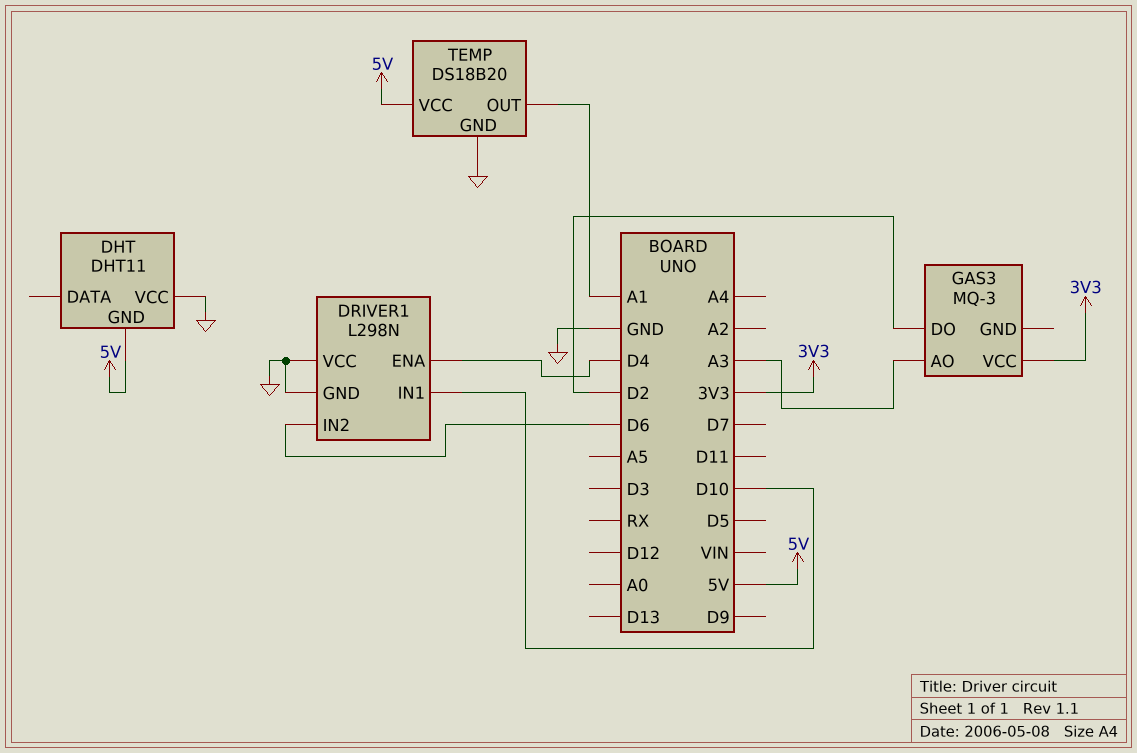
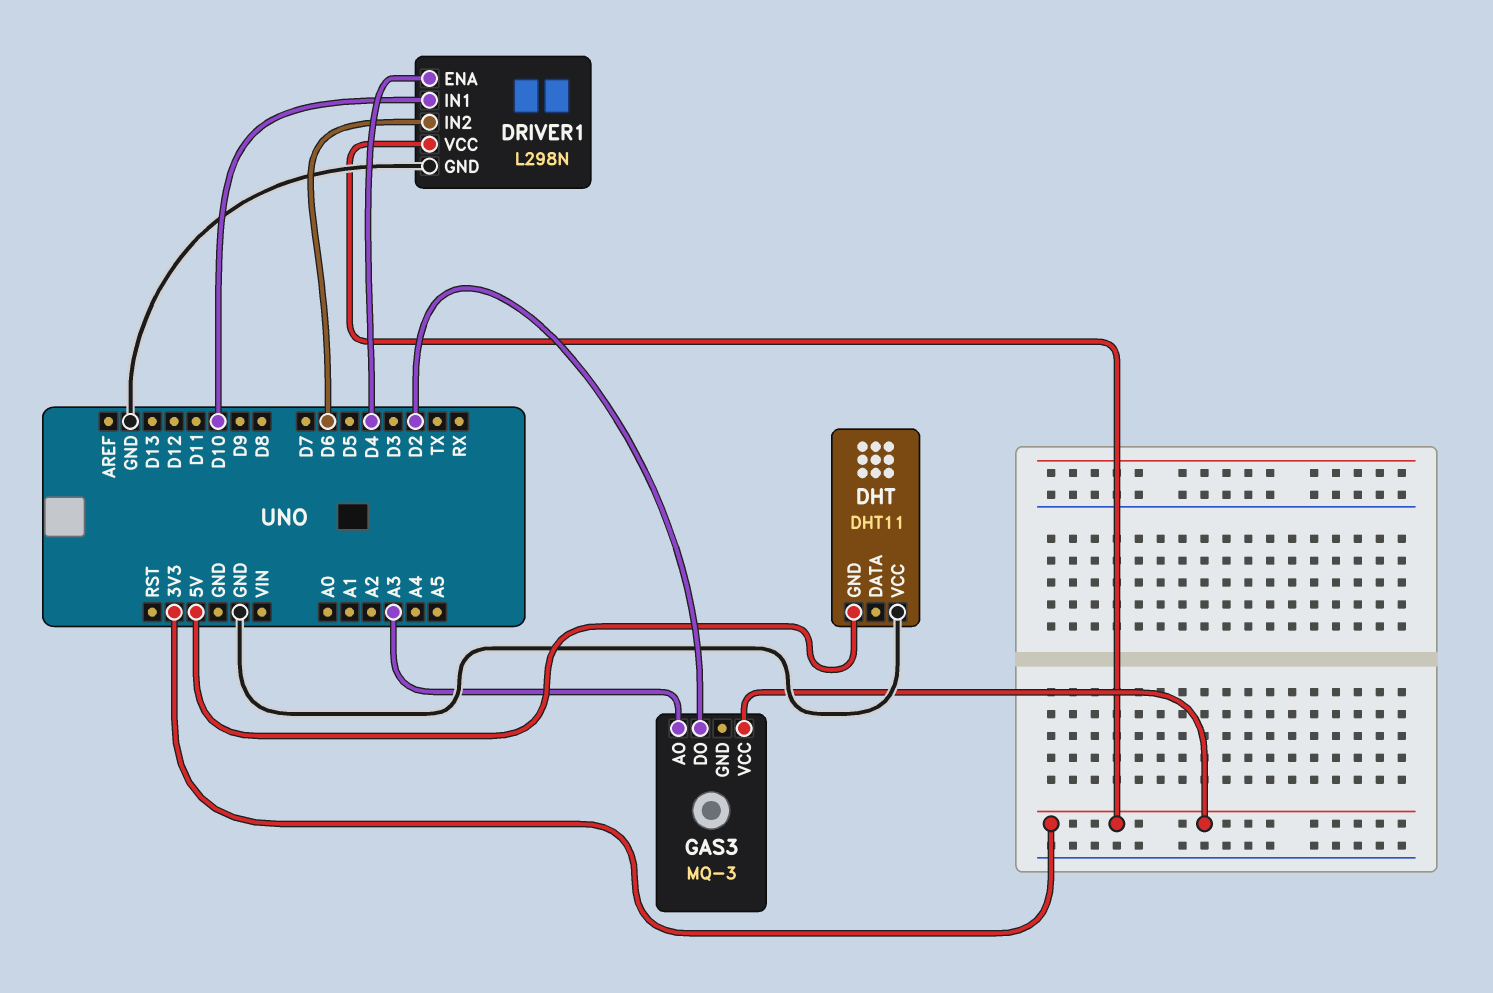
DRIVER1 pin VCC: GND -> 3V3
TEMP: DS18B20 -> none
TEMP pin GND: GND -> none
TEMP pin OUT: A1 -> none
TEMP pin VCC: 5V -> none

